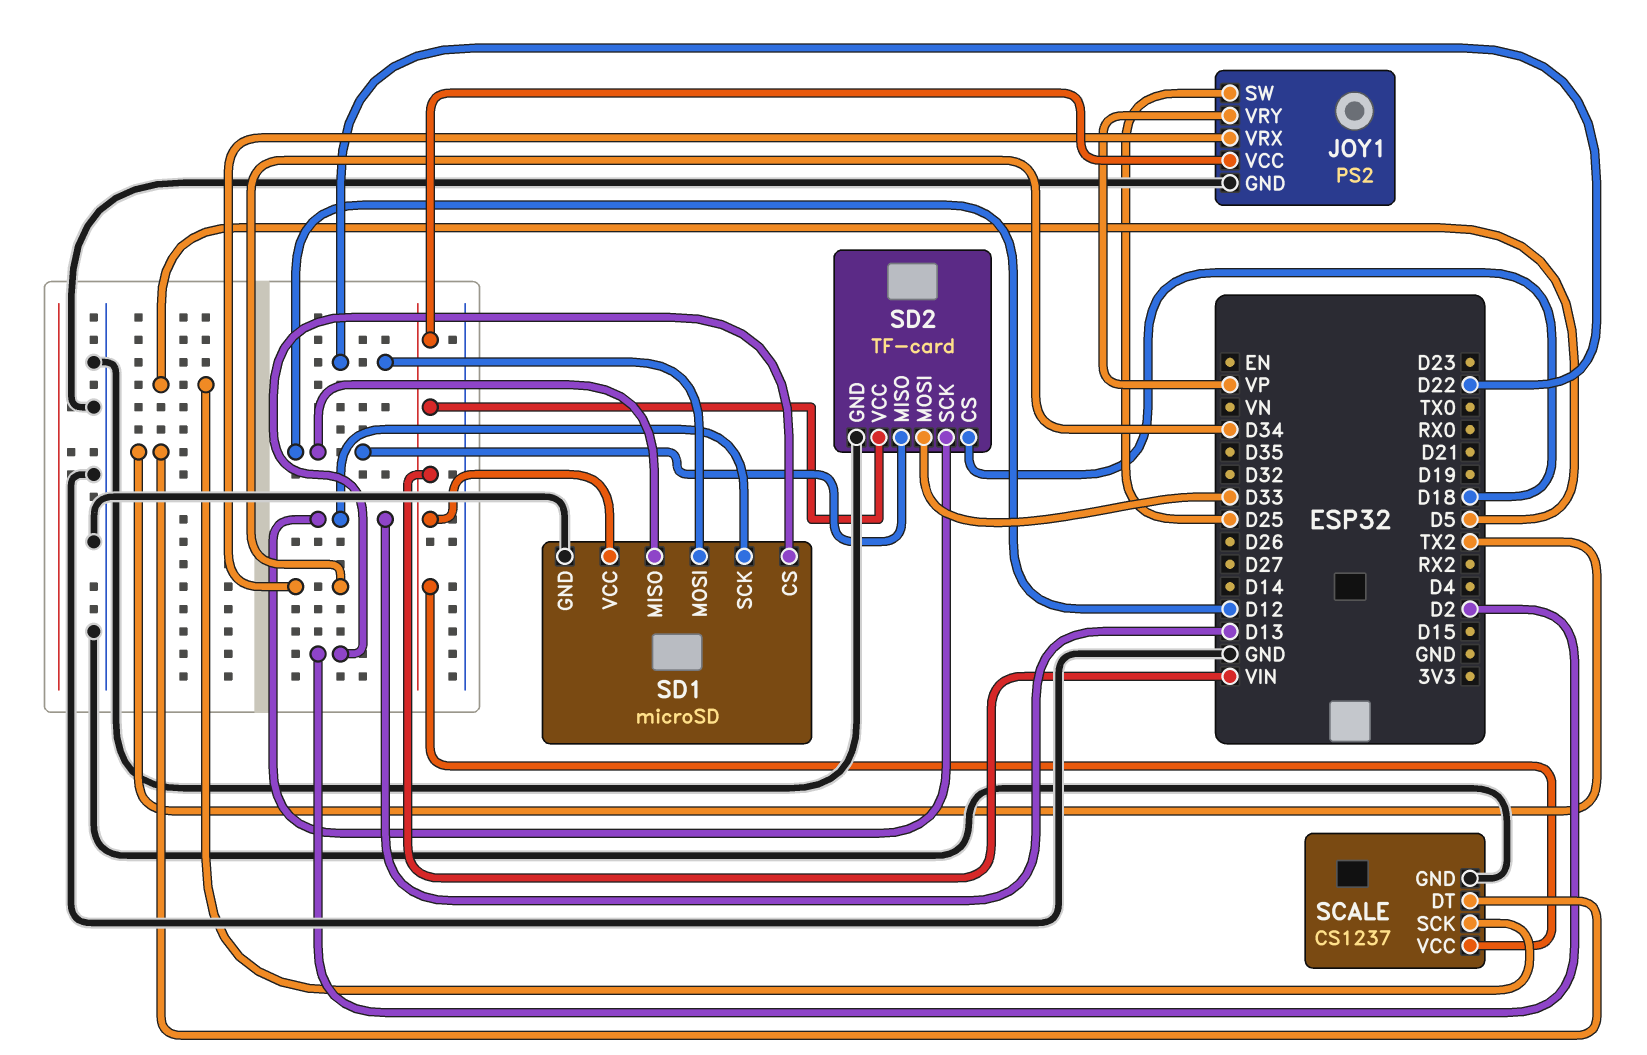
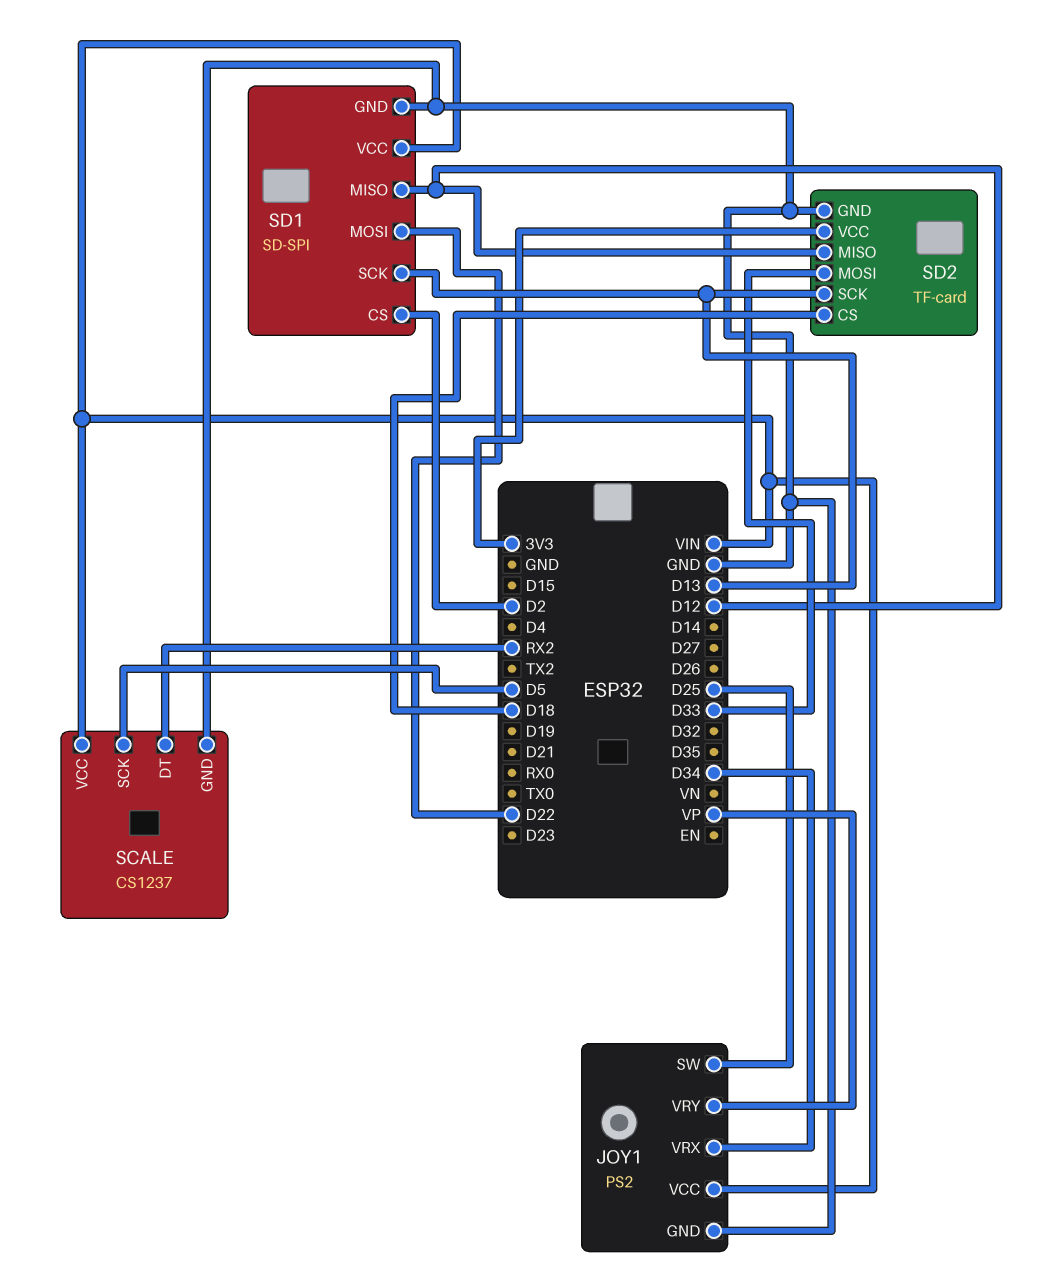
SCALE pin DT: TX2 -> RX2
SD1: microSD -> SD-SPI
SD2 pin VCC: VIN -> 3V3

